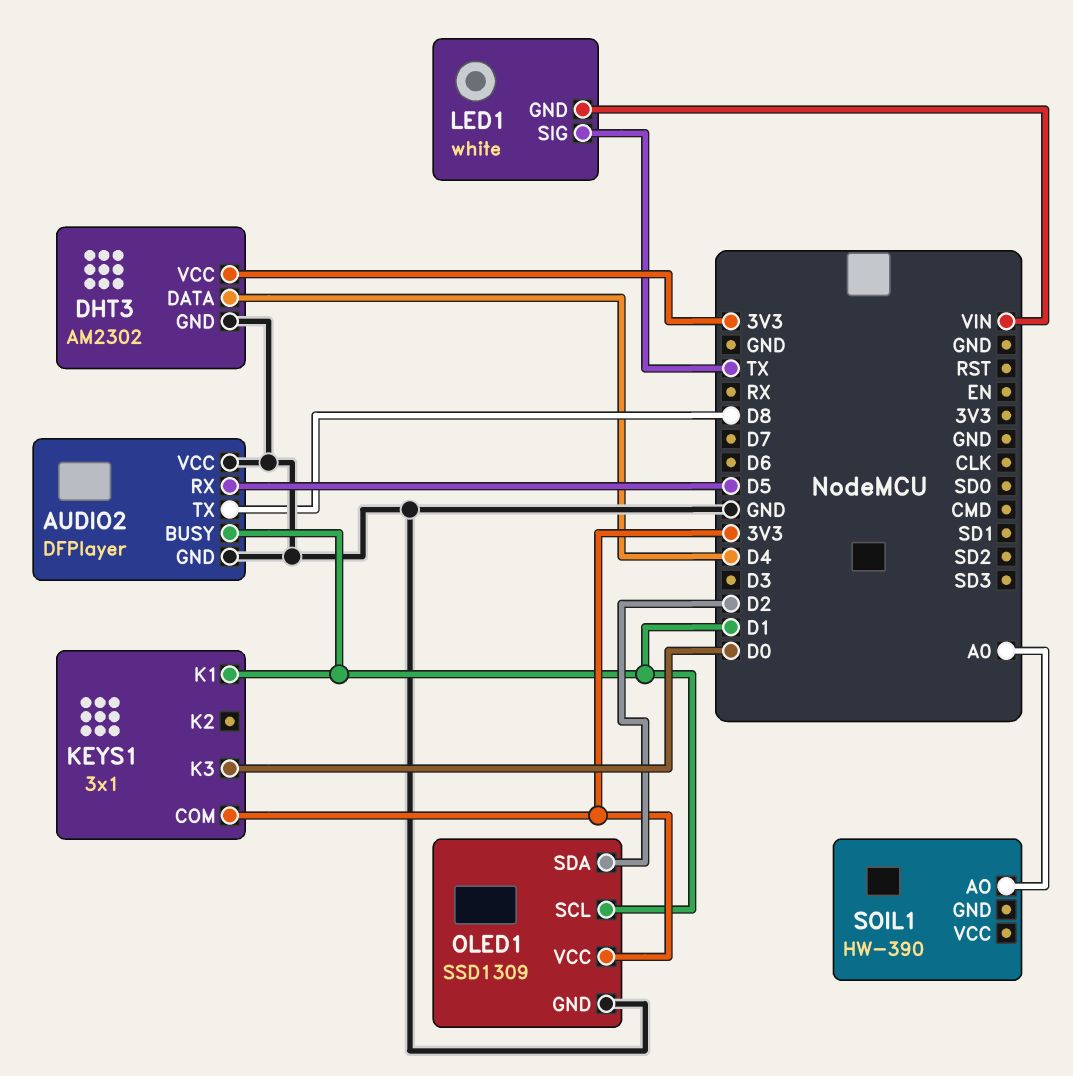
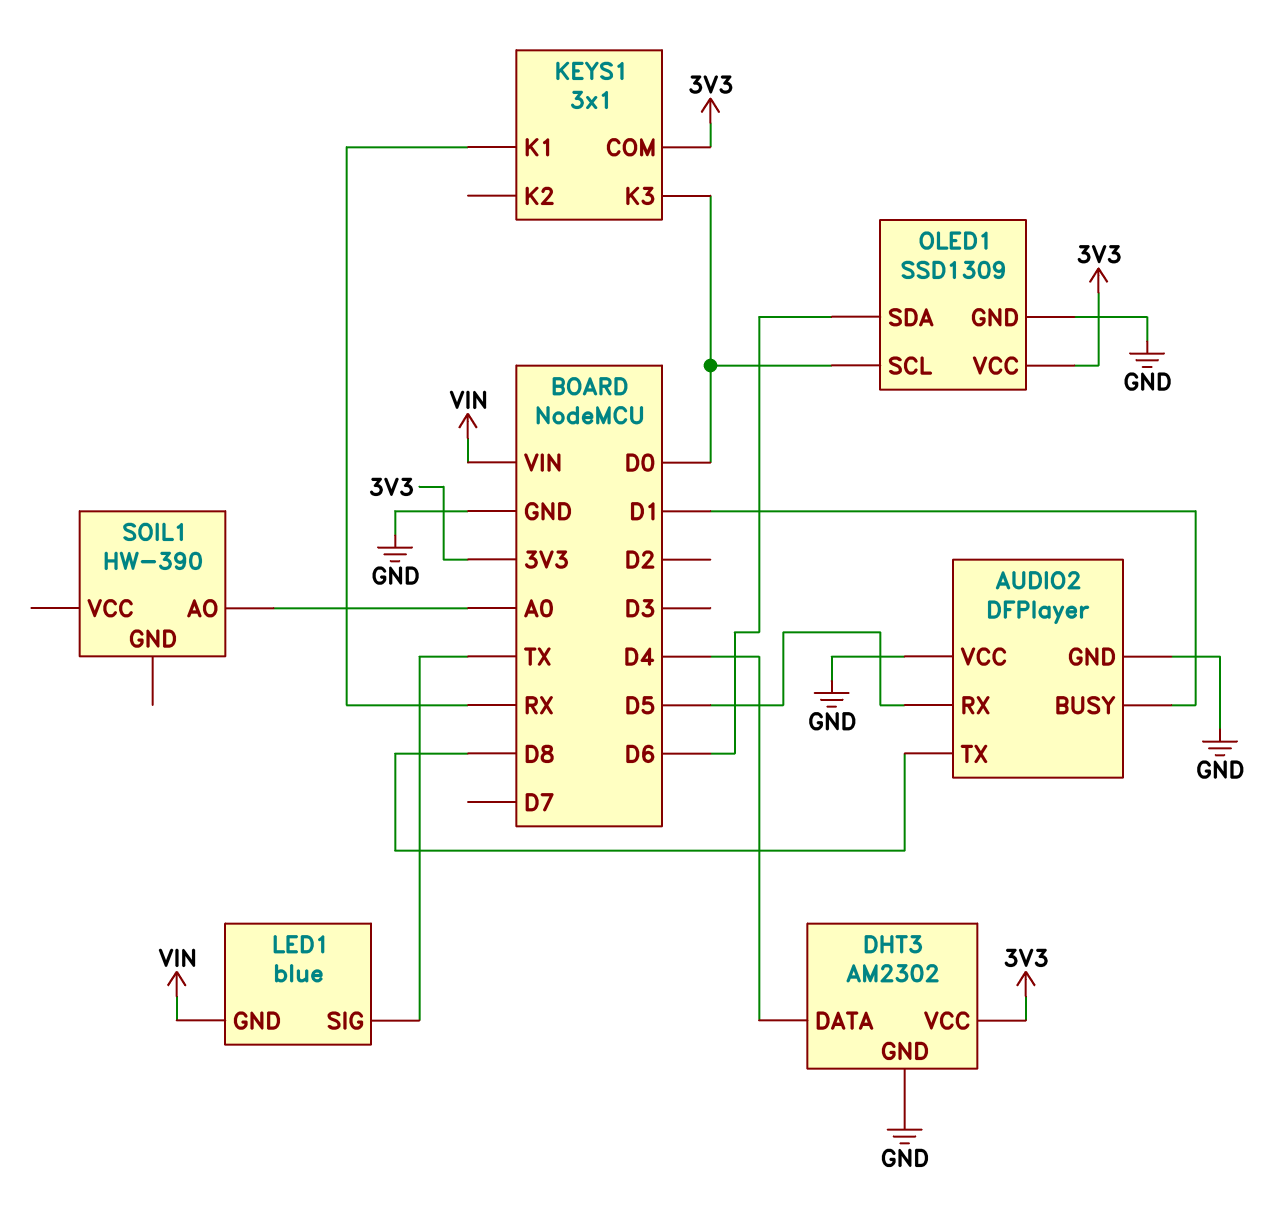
KEYS1 pin K1: D1 -> RX
LED1: white -> blue
OLED1 pin SCL: D1 -> D0
OLED1 pin SDA: D2 -> D6

